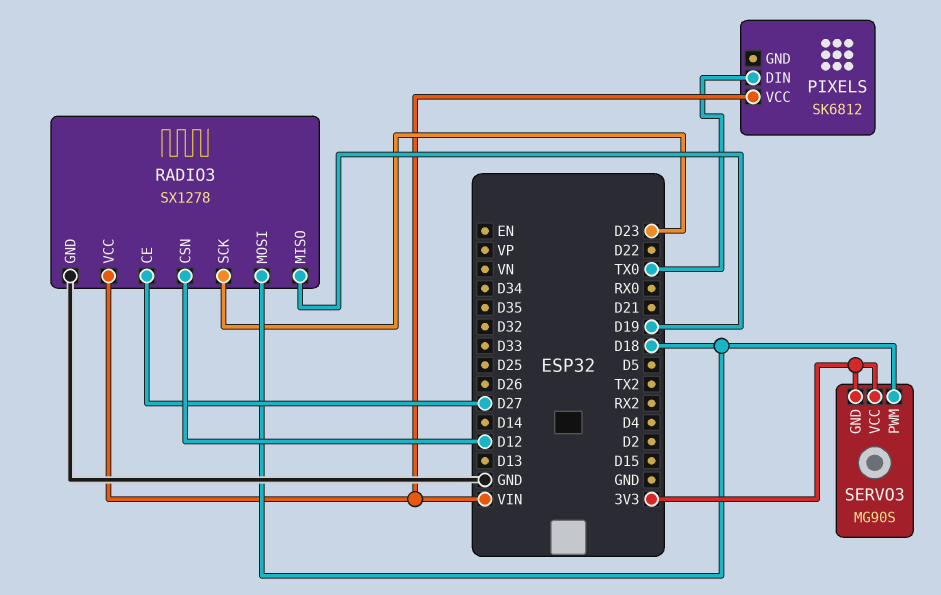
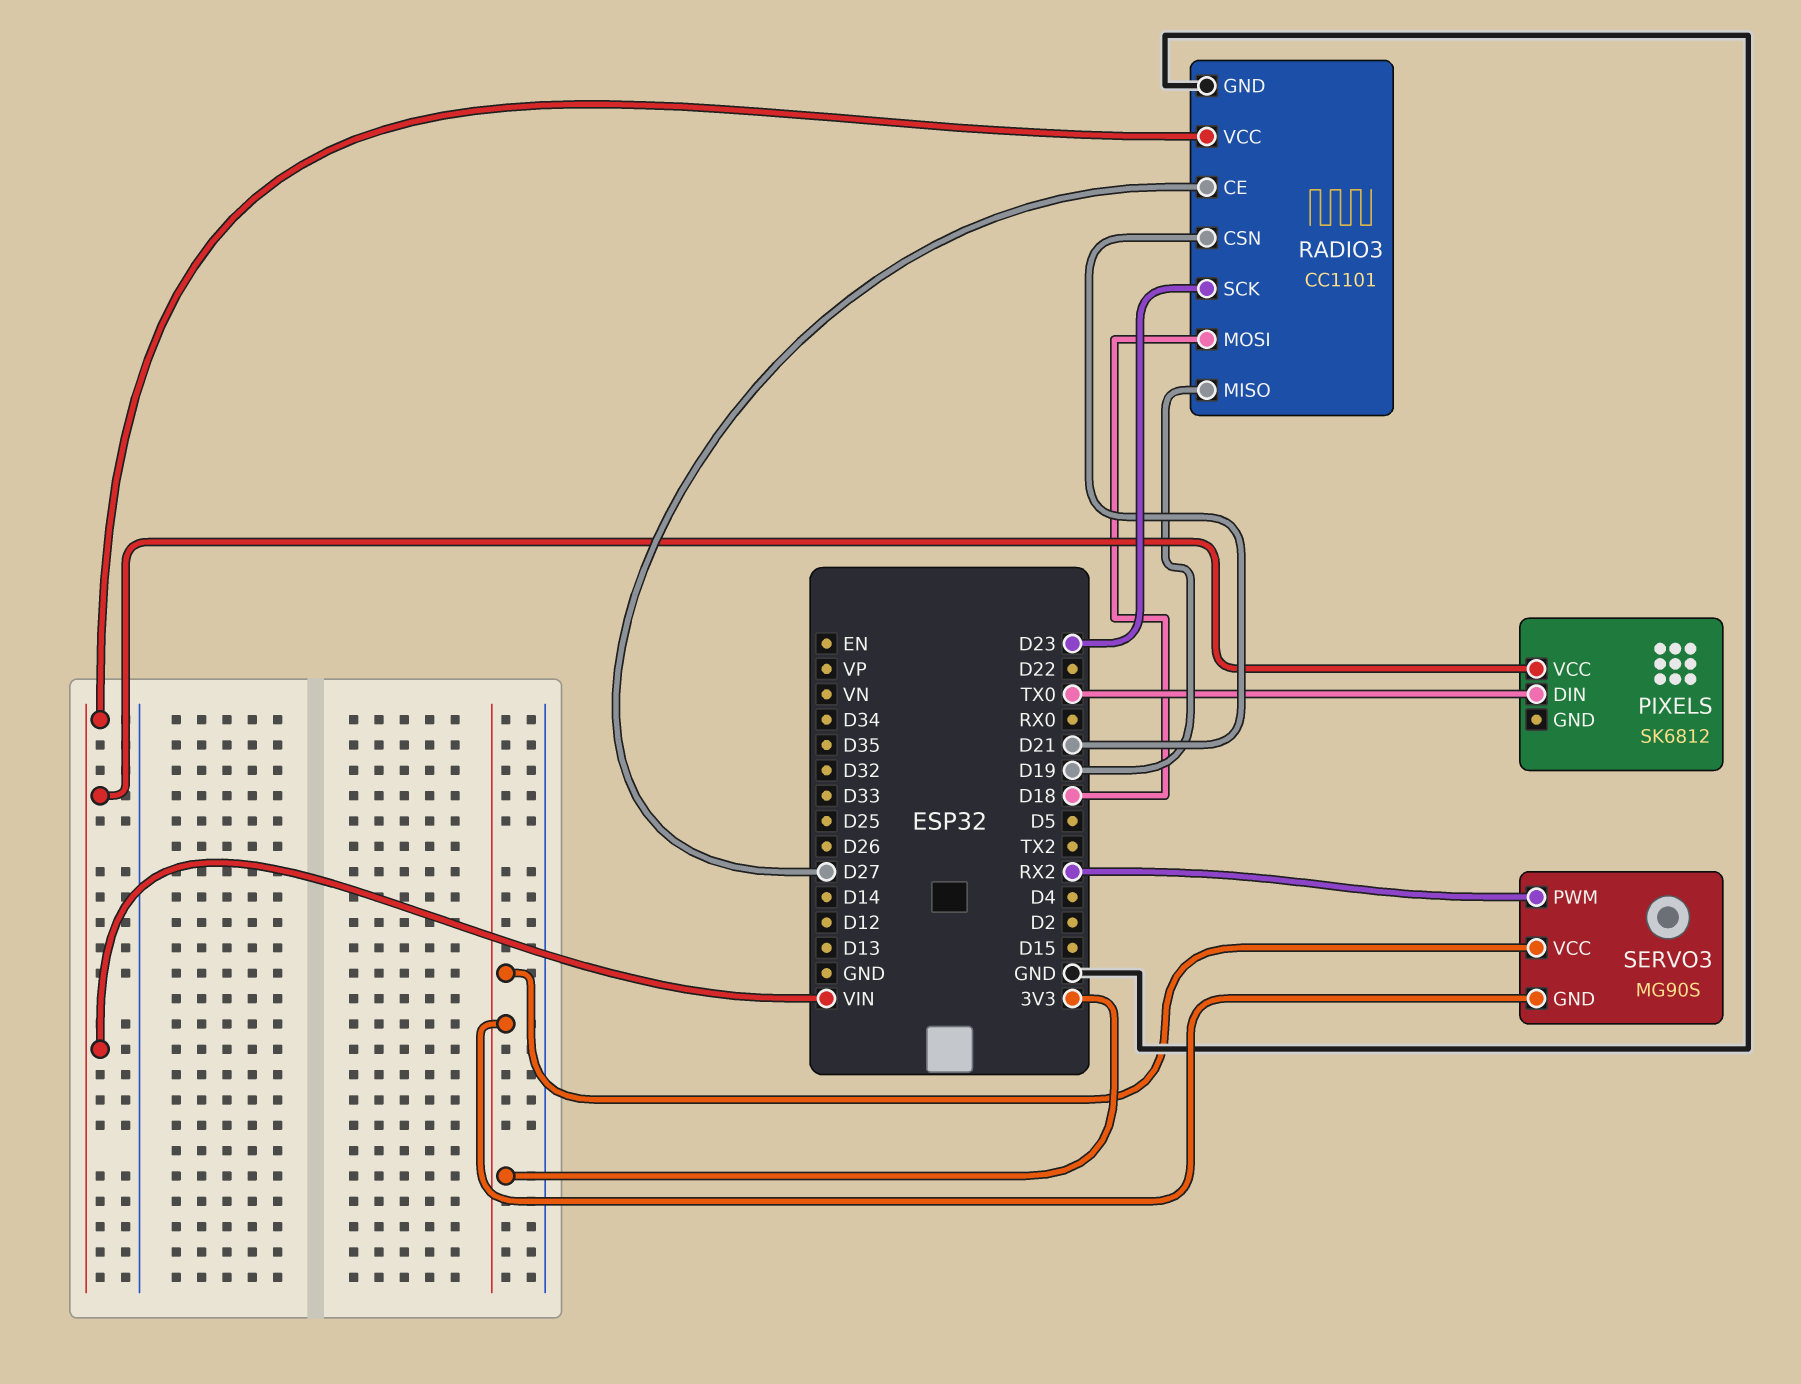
RADIO3: SX1278 -> CC1101
RADIO3 pin CSN: D12 -> D21
SERVO3 pin PWM: D18 -> RX2

